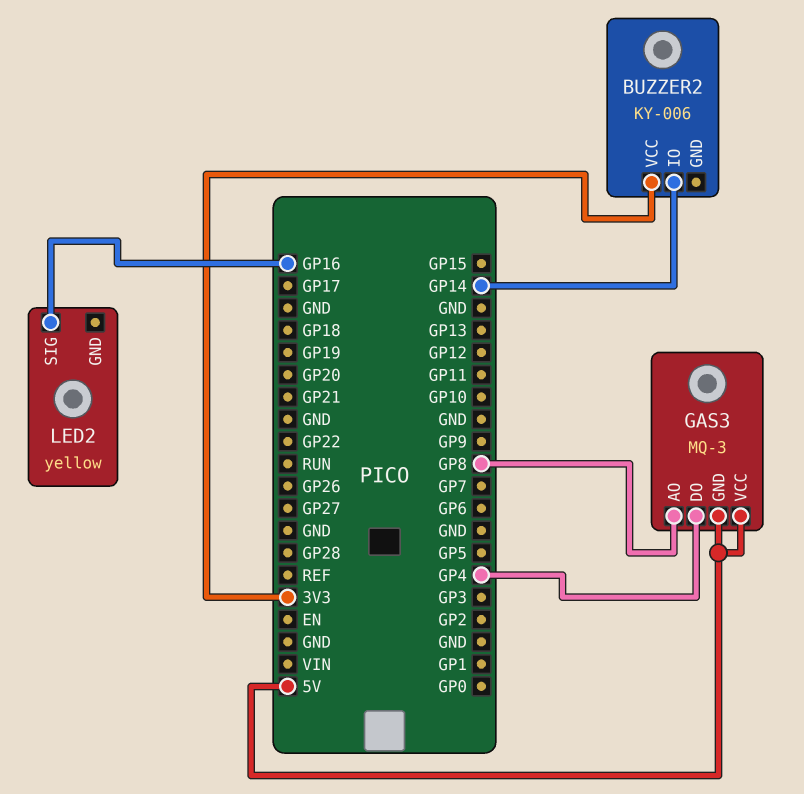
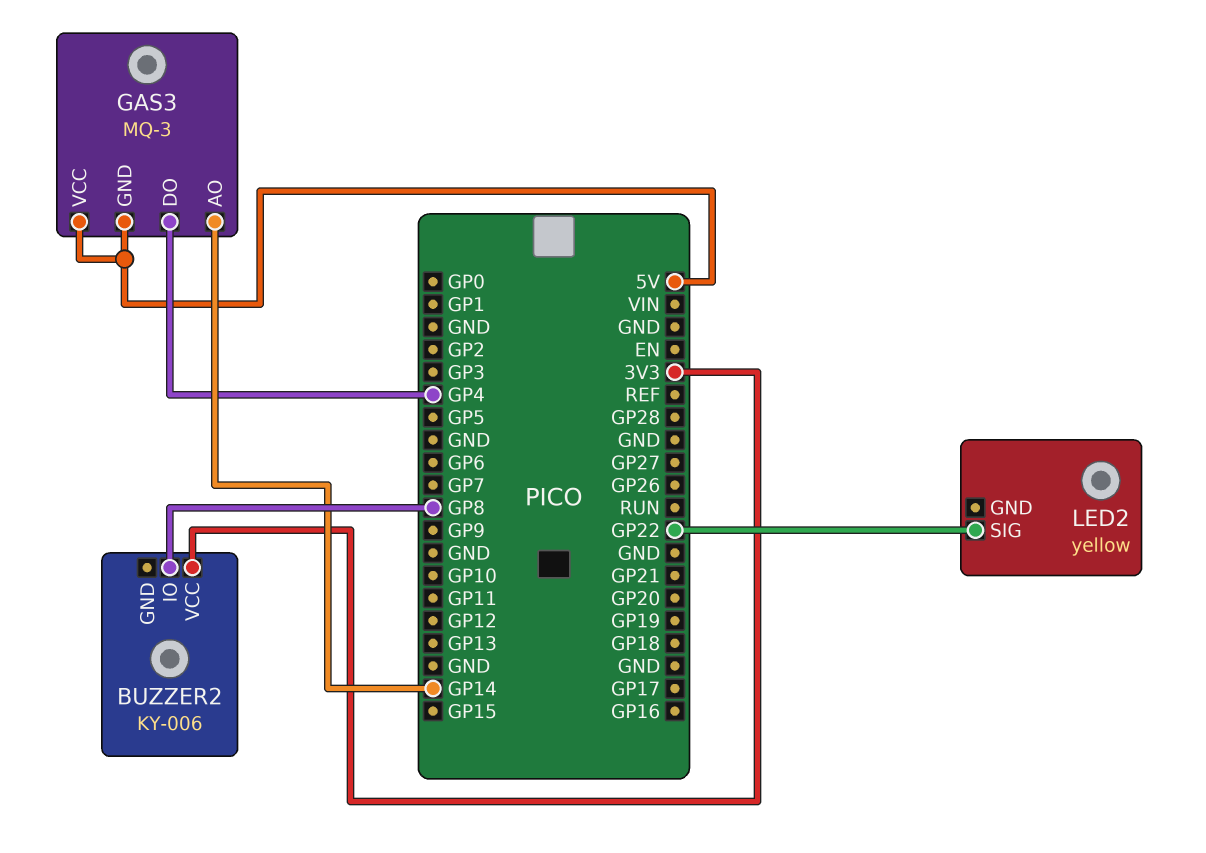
BUZZER2 pin IO: GP14 -> GP8
GAS3 pin AO: GP8 -> GP14
LED2 pin SIG: GP16 -> GP22

